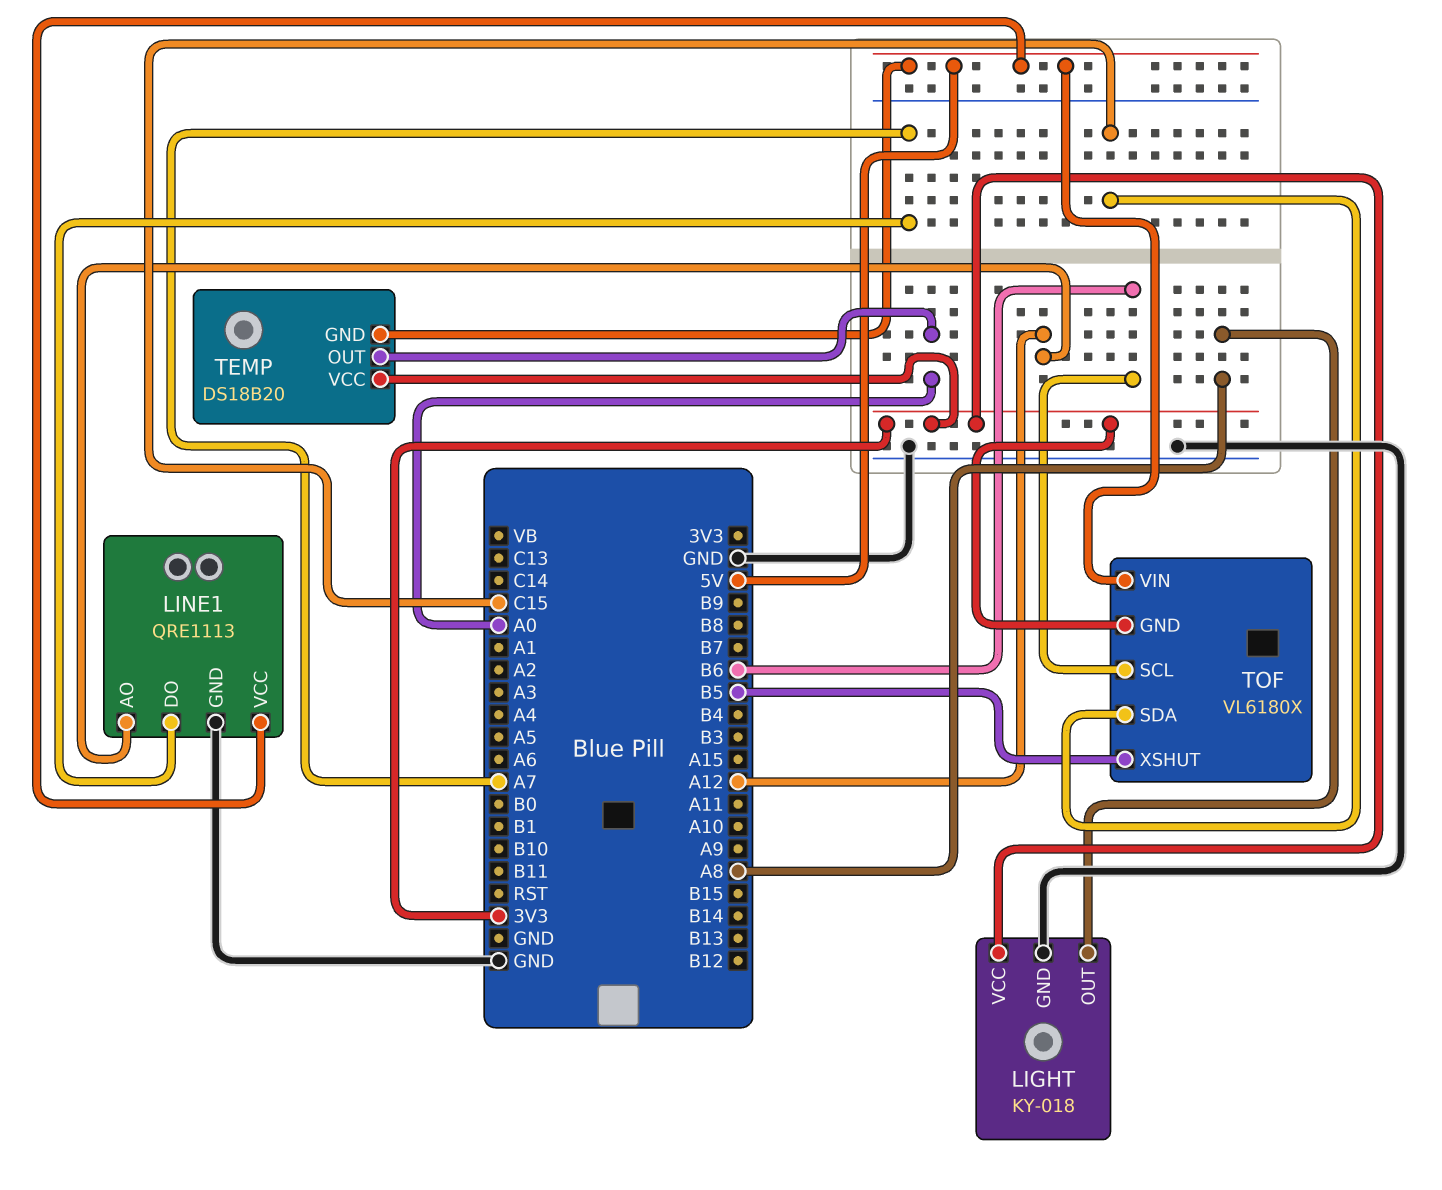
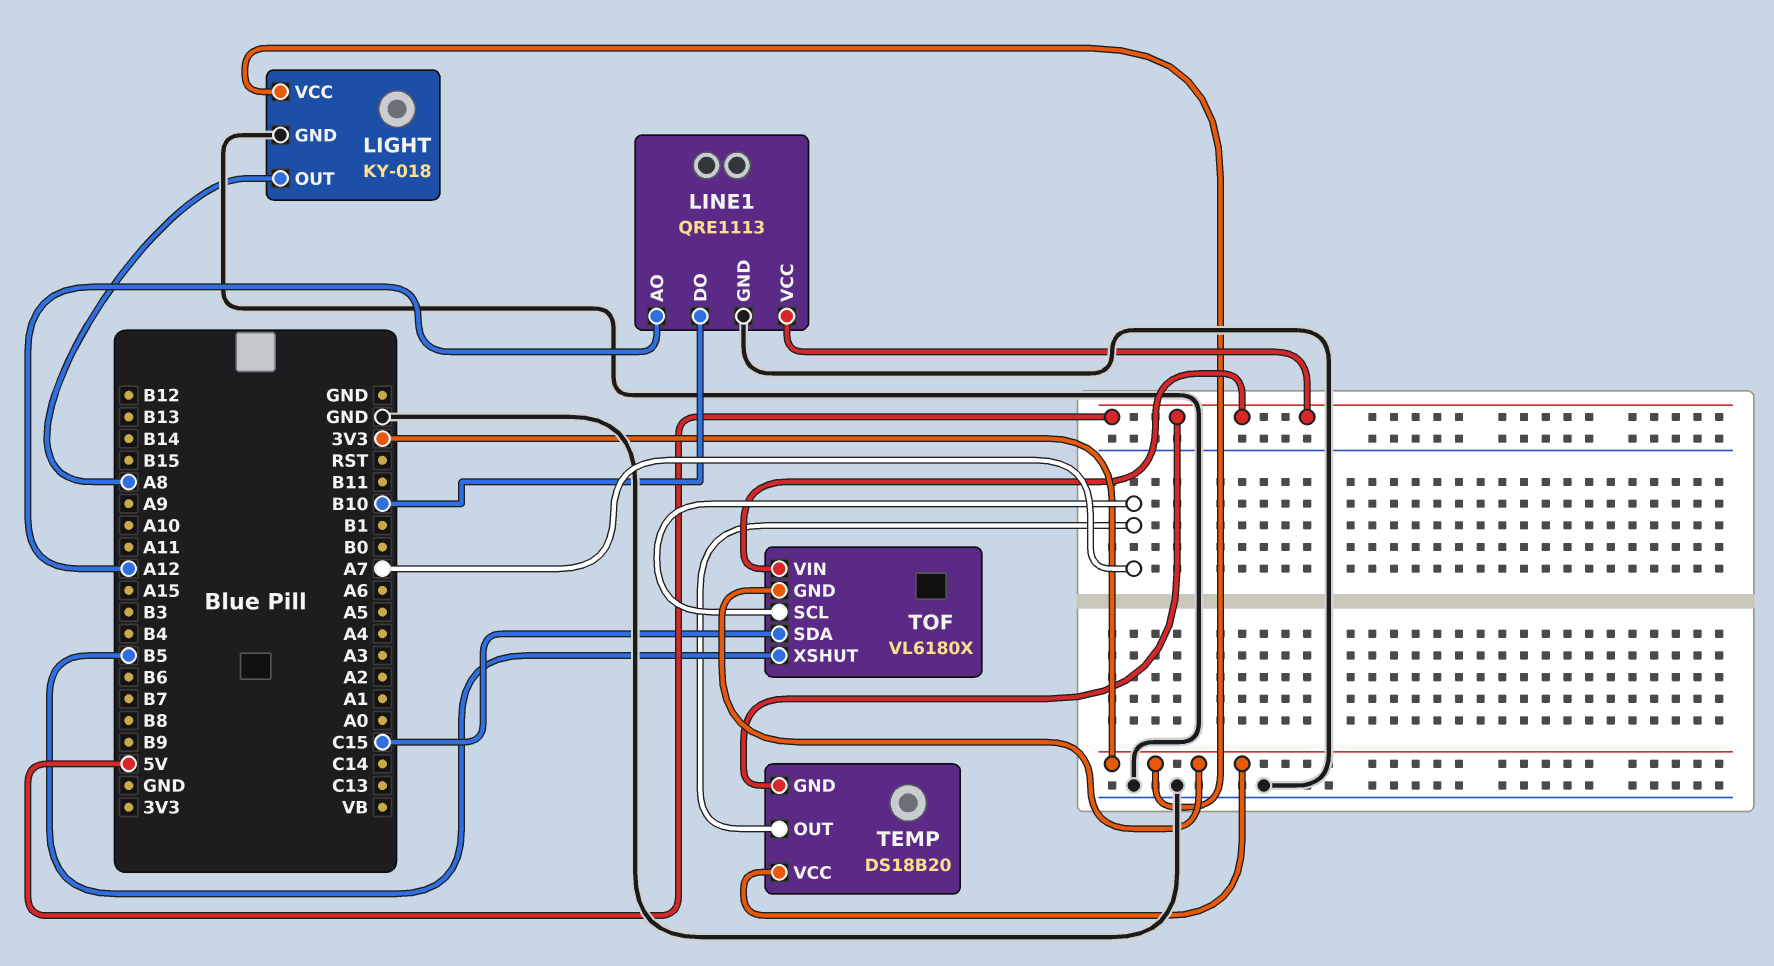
LINE1 pin DO: A7 -> B10
TEMP pin OUT: A0 -> A7
TOF pin SCL: B6 -> A7

